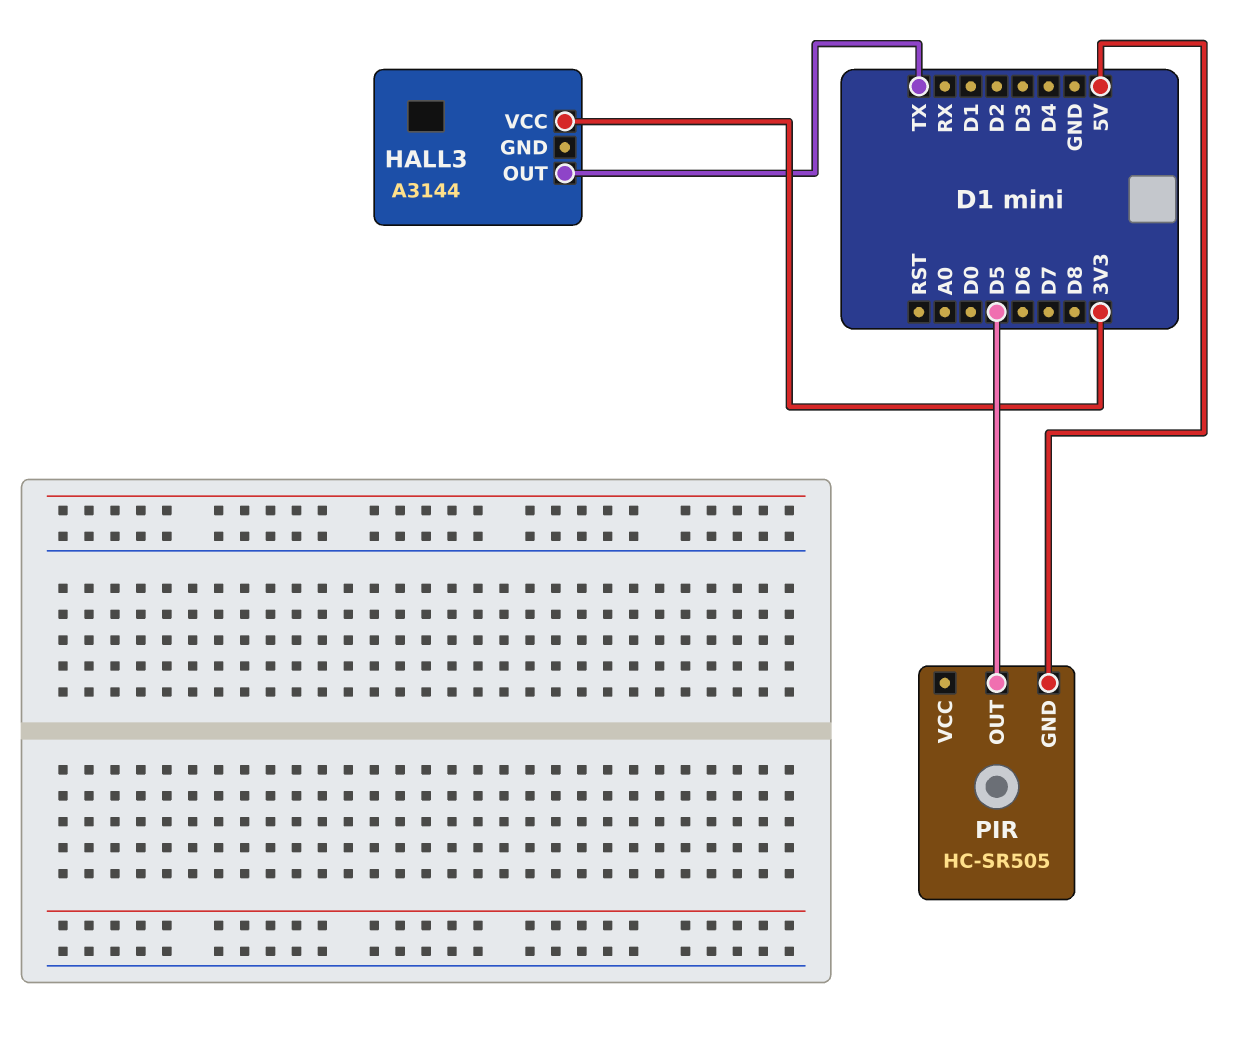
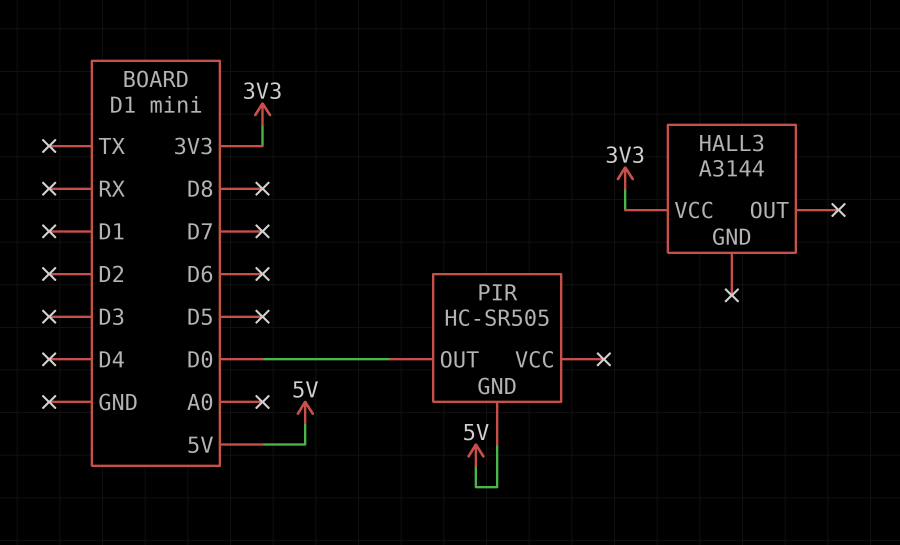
HALL3 pin OUT: TX -> none
PIR pin OUT: D5 -> D0

